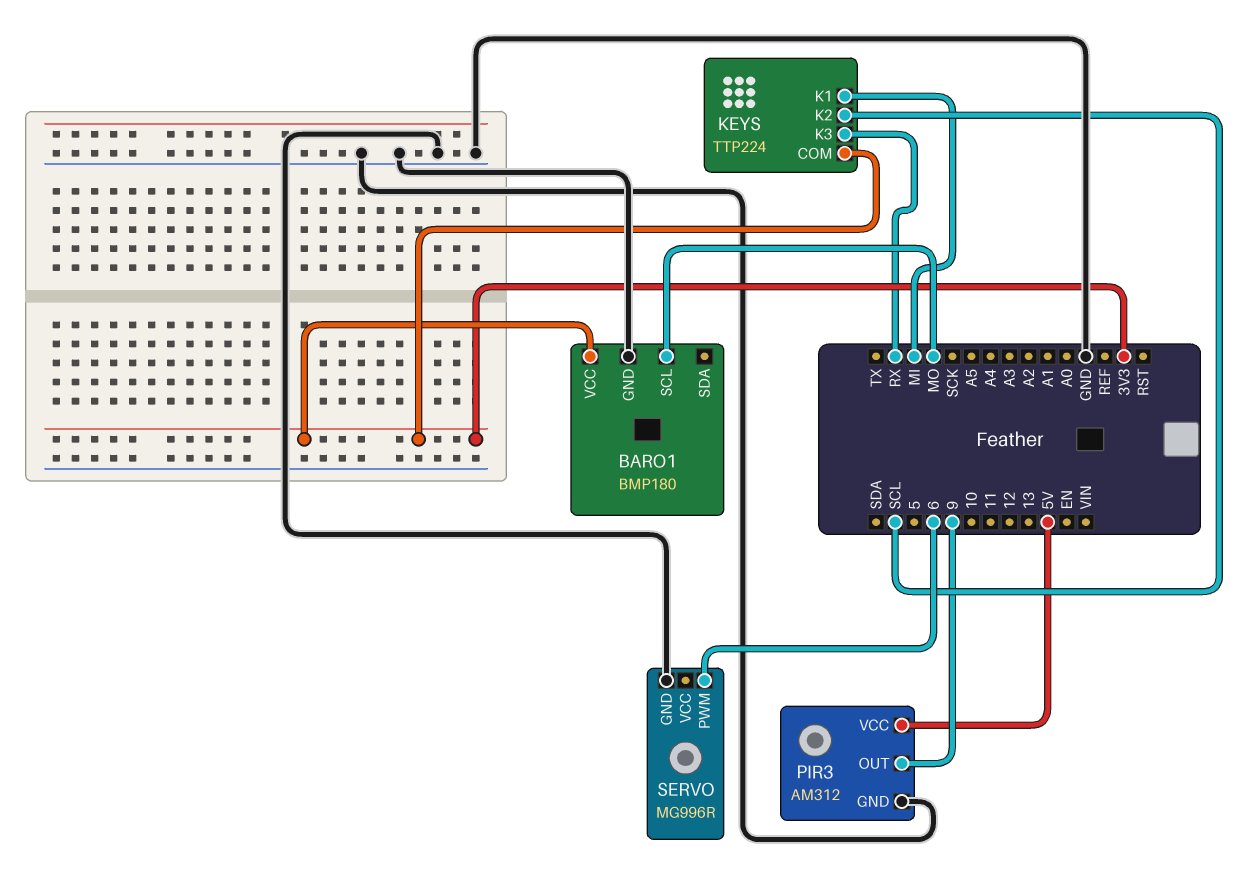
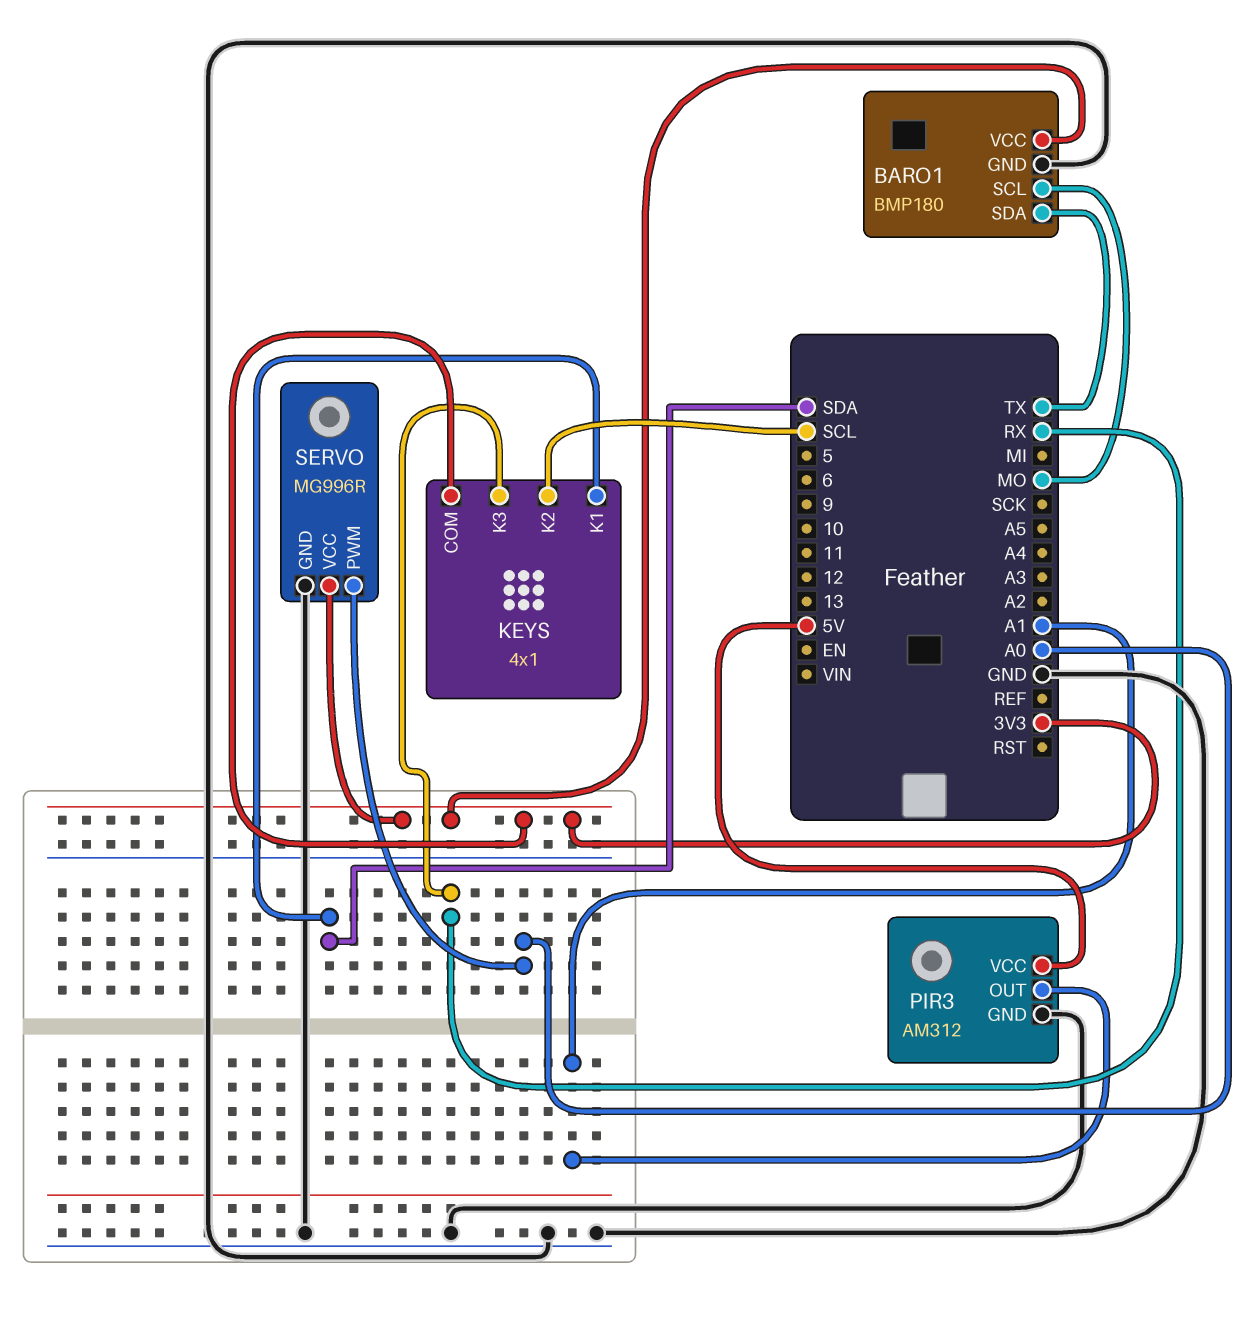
BARO1 pin SDA: none -> TX
KEYS: TTP224 -> 4x1
KEYS pin K1: MI -> SDA
PIR3 pin OUT: 9 -> A1
SERVO pin PWM: 6 -> A0
SERVO pin VCC: none -> 3V3

